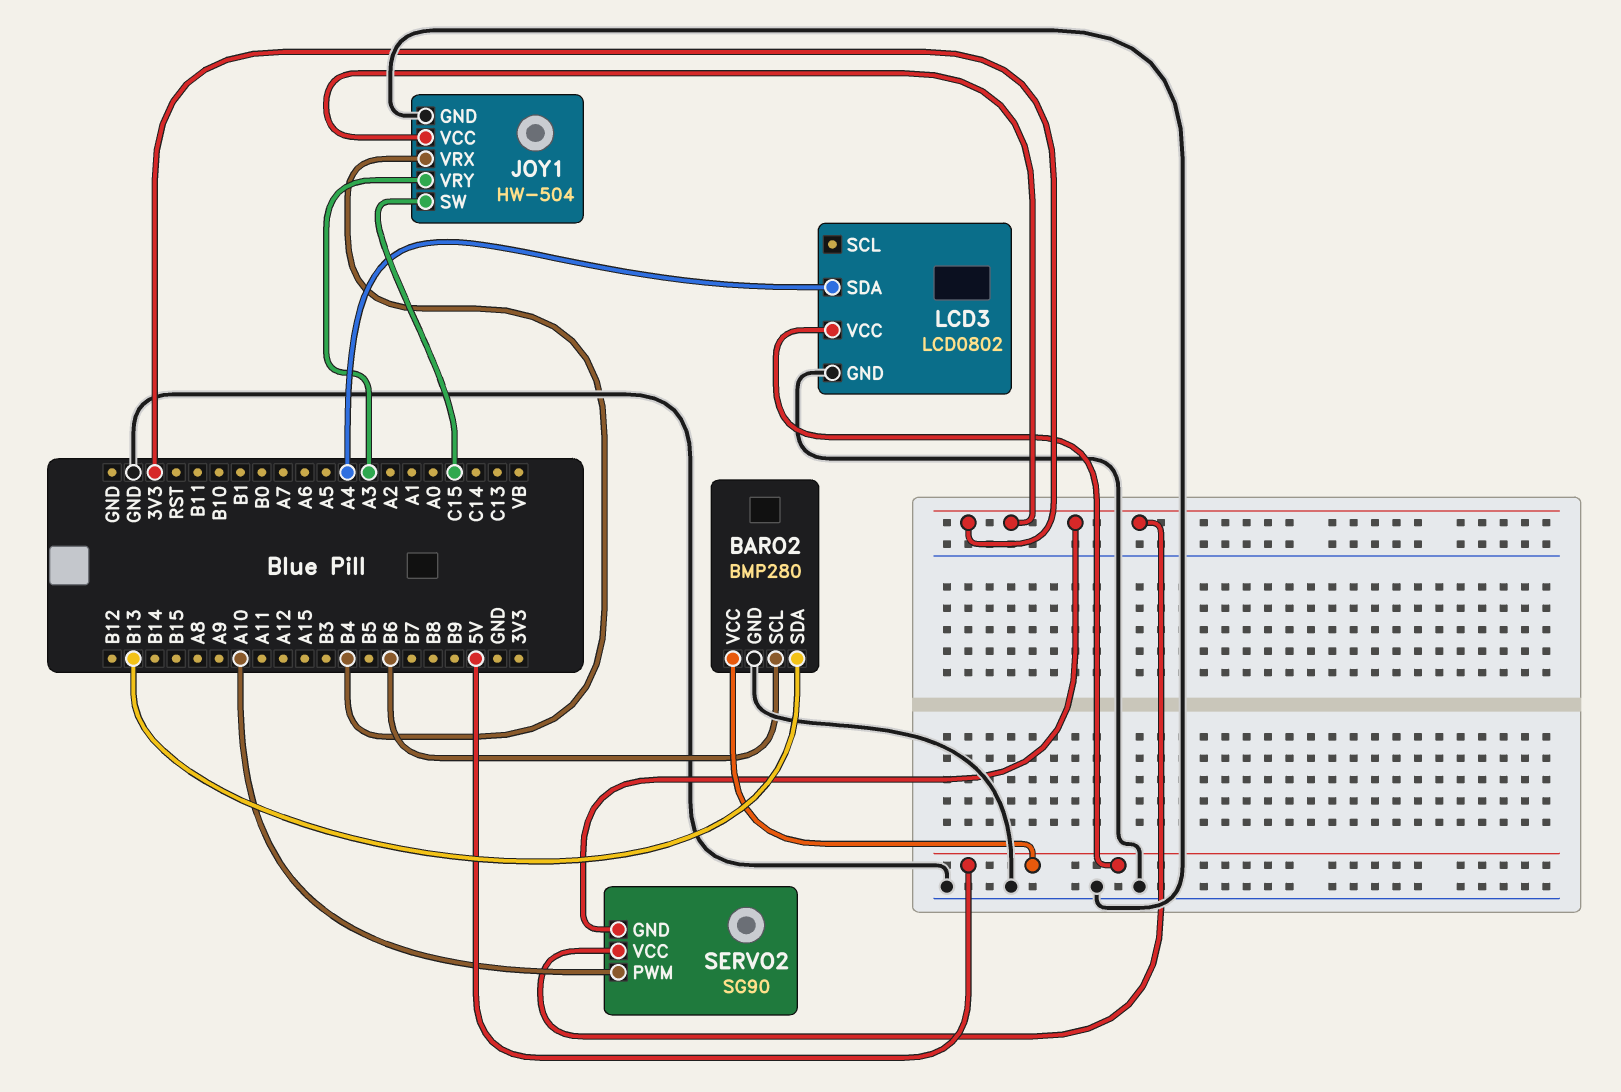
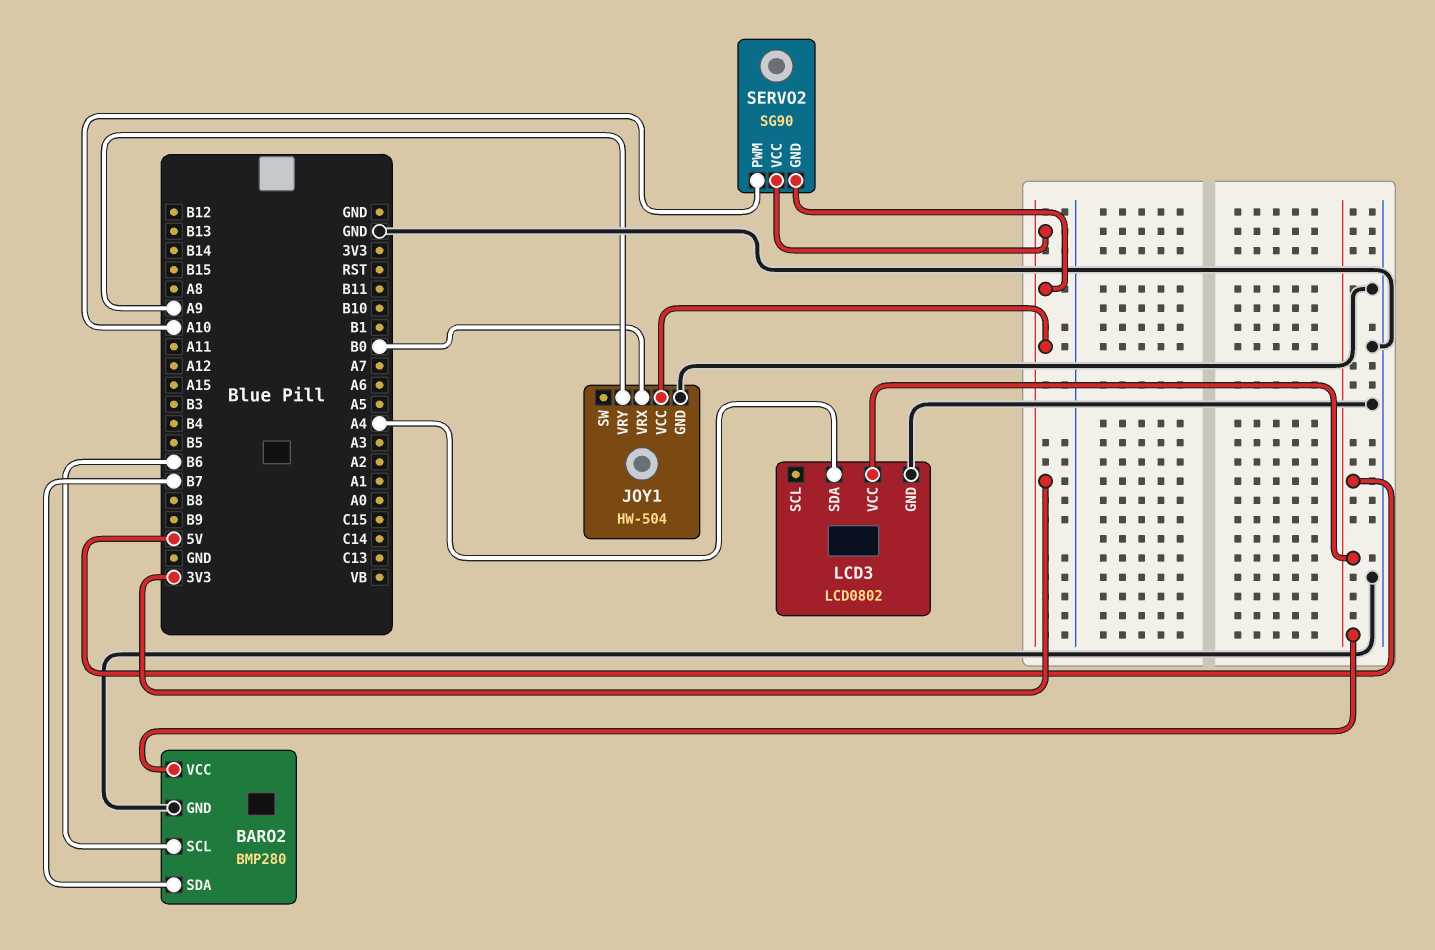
BARO2 pin SDA: B13 -> B7
JOY1 pin SW: C15 -> none
JOY1 pin VRX: B4 -> B0
JOY1 pin VRY: A3 -> A9

